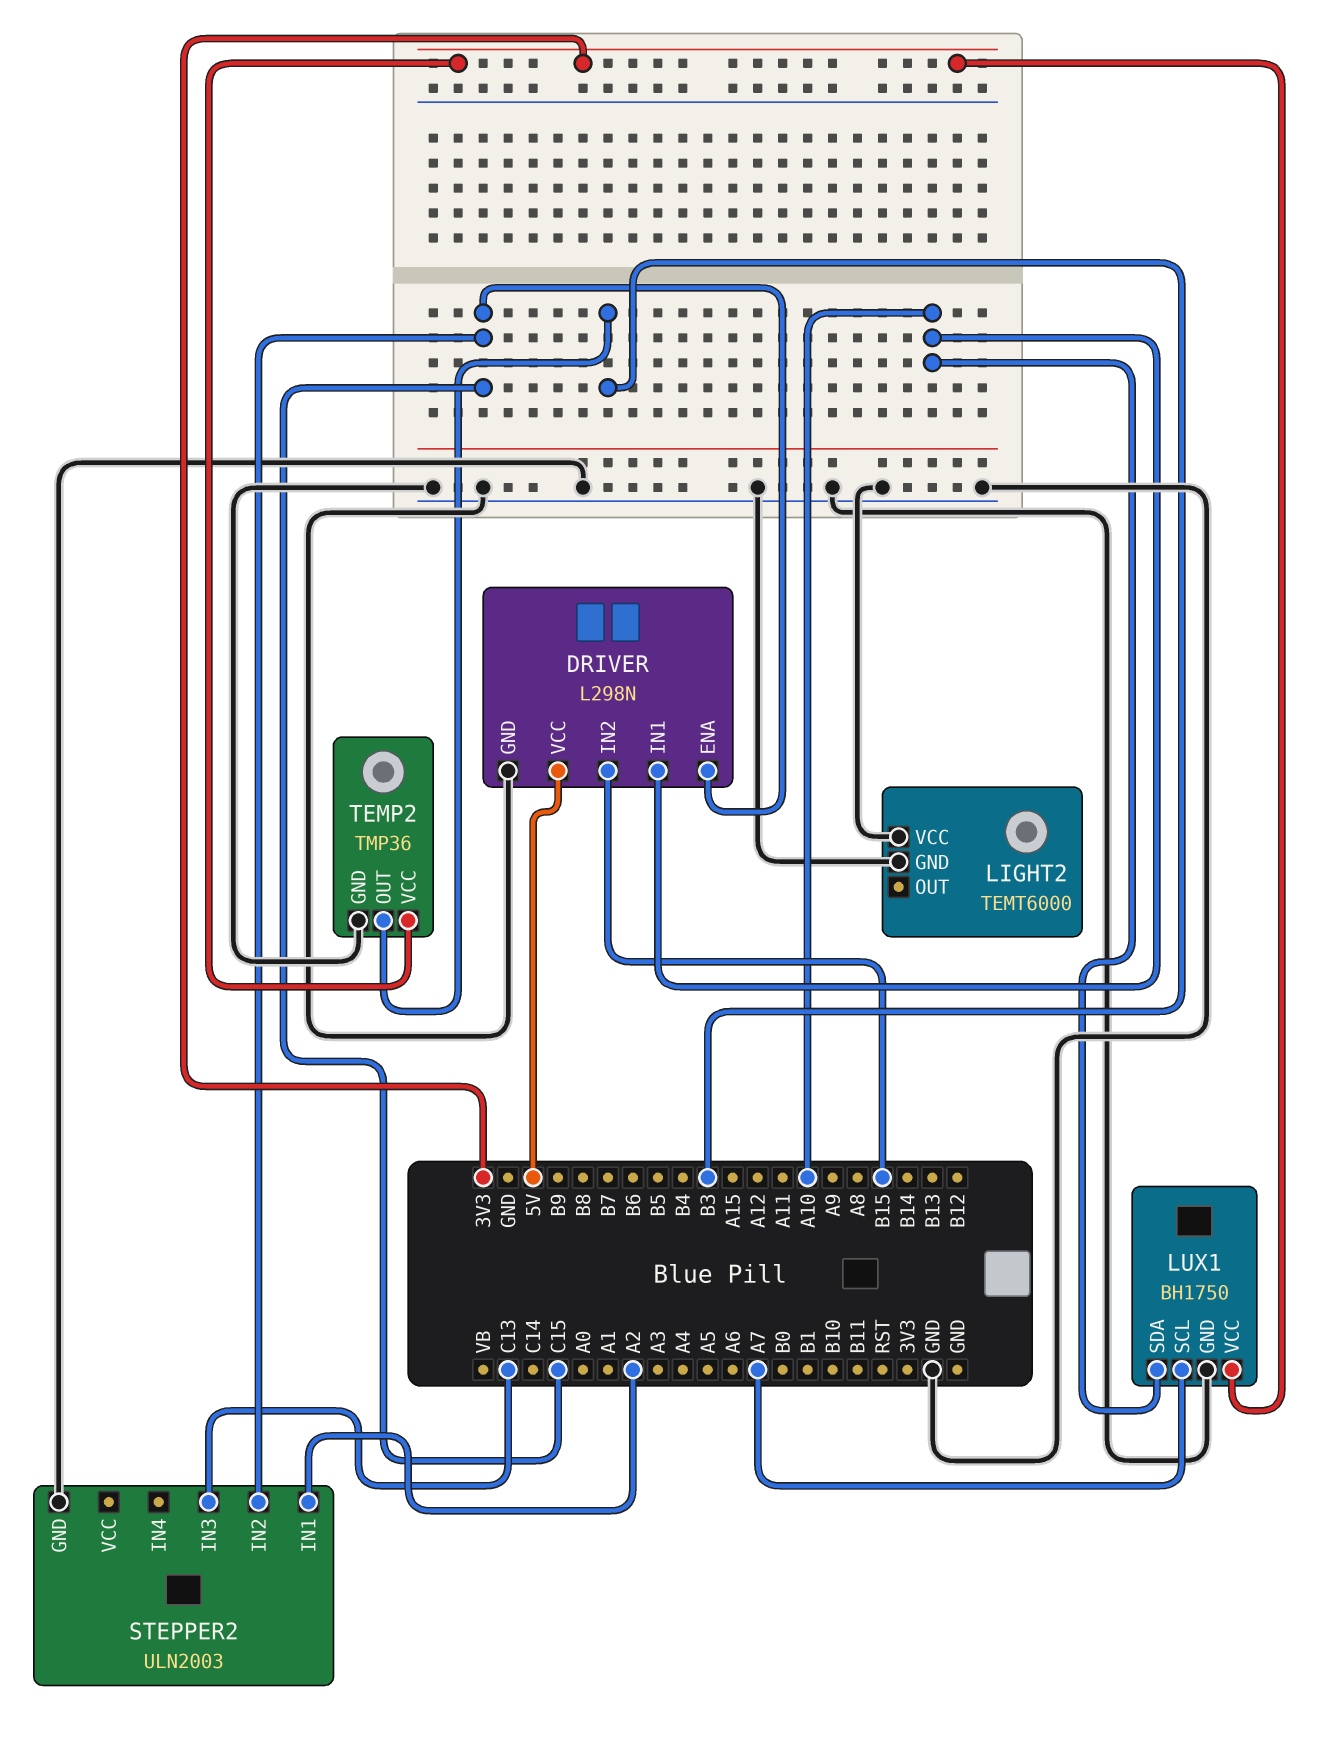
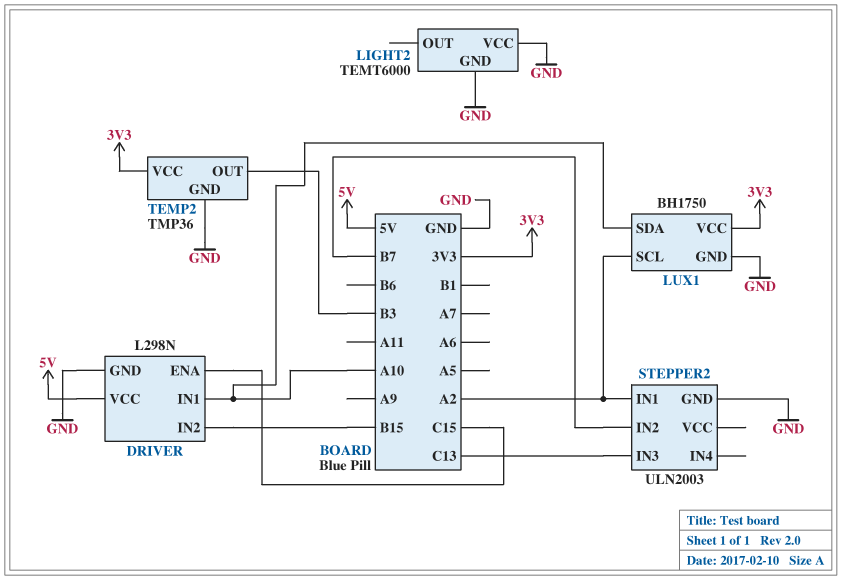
LUX1 pin SCL: A7 -> A2
STEPPER2 pin IN2: C15 -> B7

